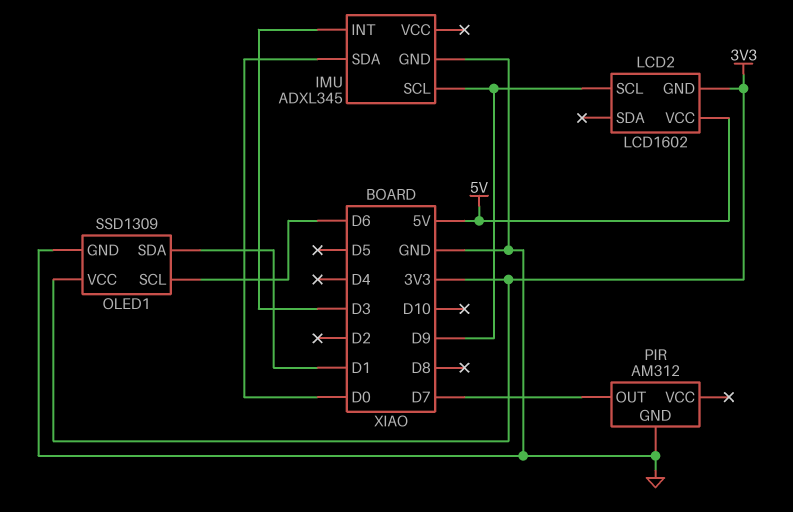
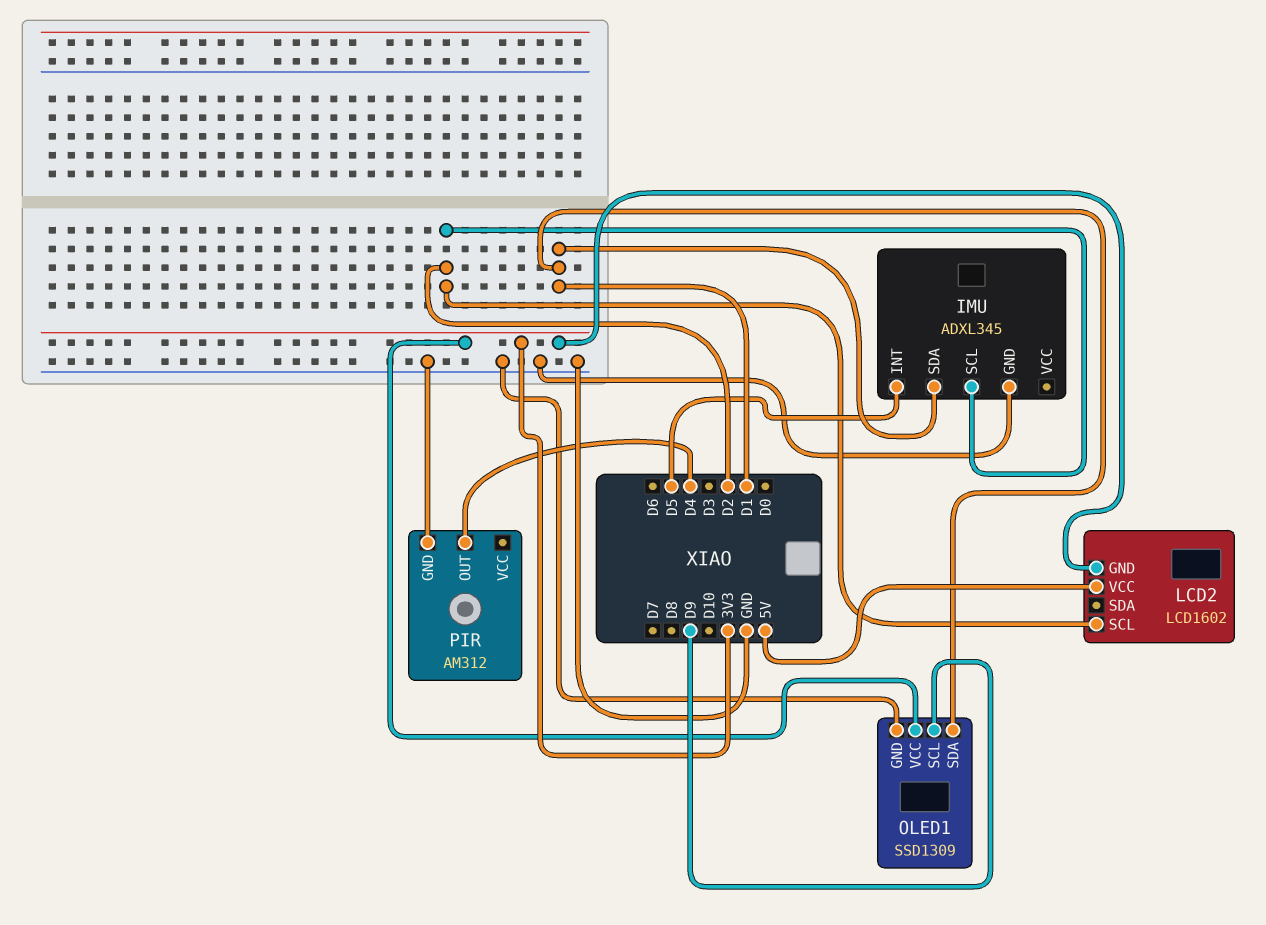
IMU pin INT: D3 -> D5
IMU pin SCL: D9 -> D2
IMU pin SDA: D0 -> D1
LCD2 pin SCL: D9 -> D2
OLED1 pin SCL: D6 -> D9
PIR pin OUT: D7 -> D4

